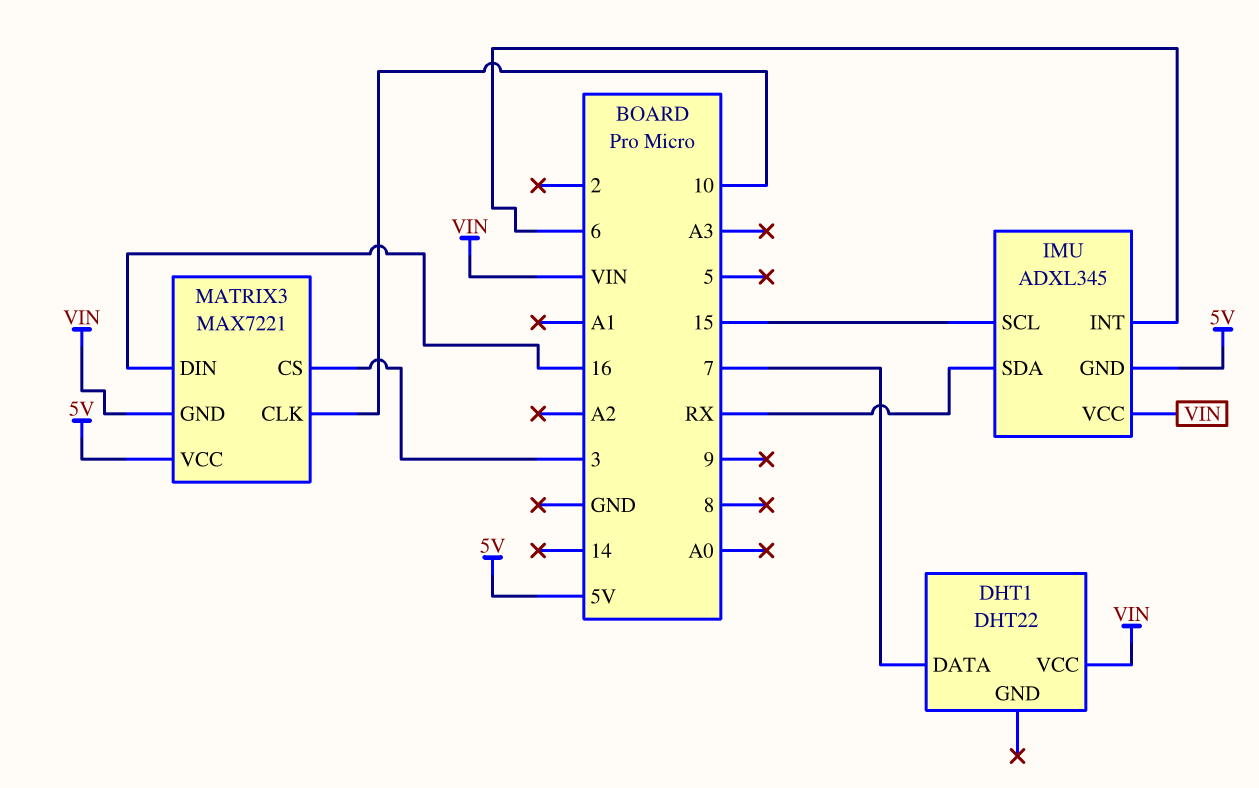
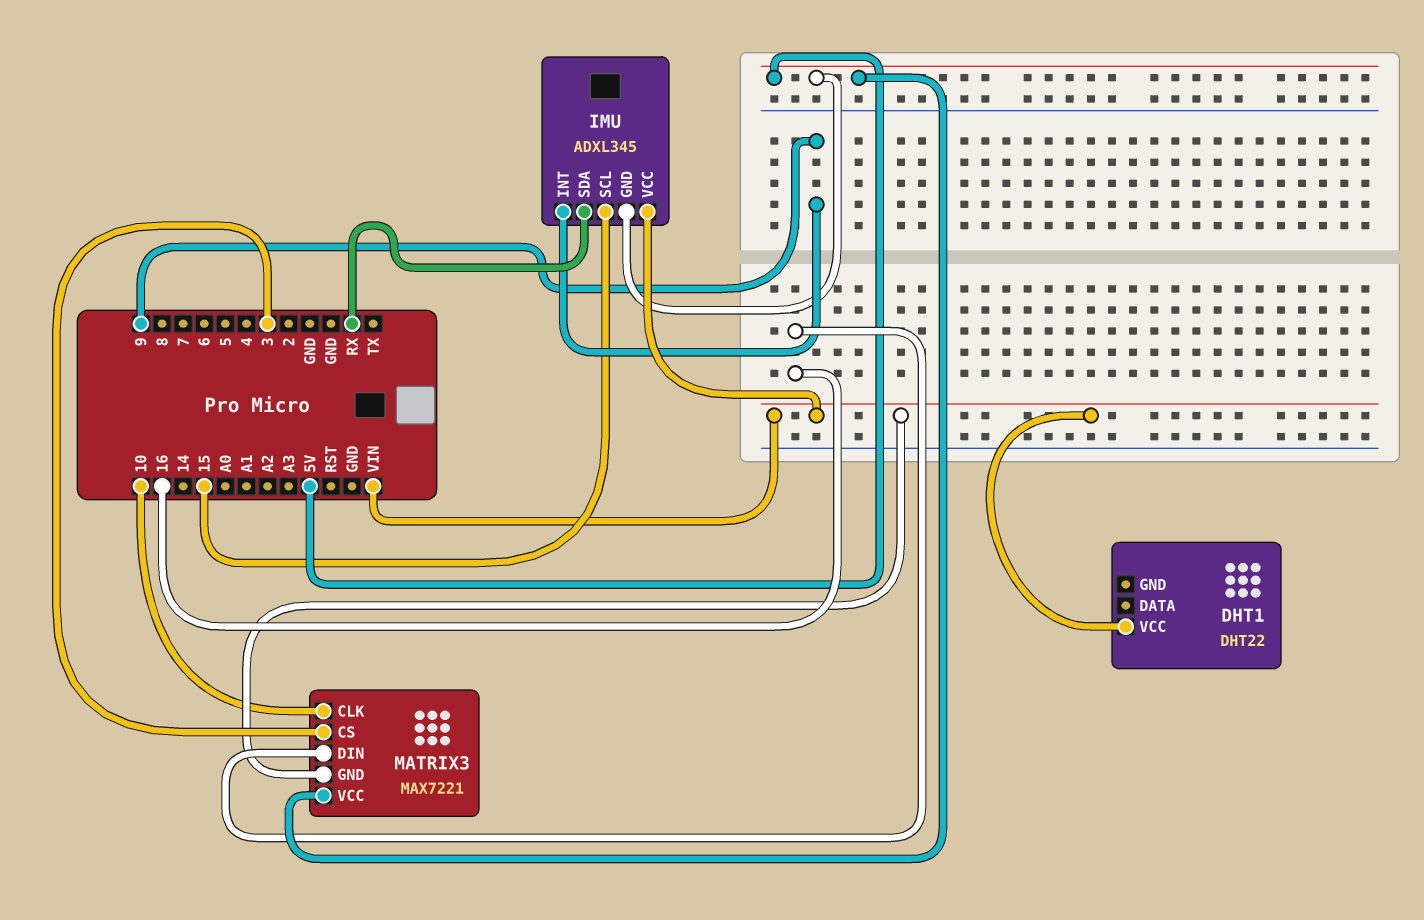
DHT1 pin DATA: 7 -> none
IMU pin INT: 6 -> 9

